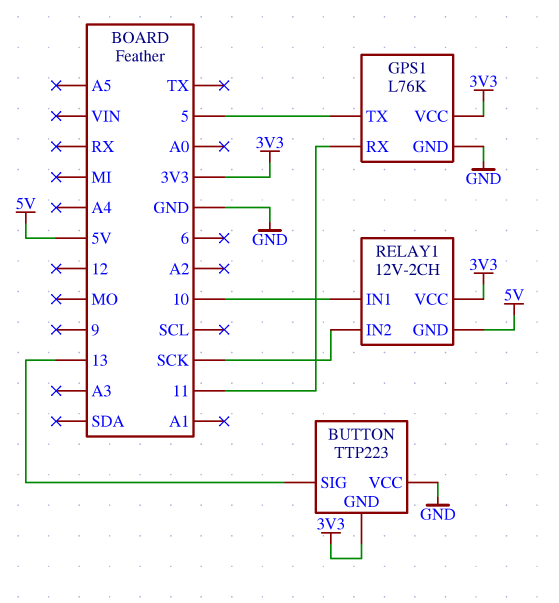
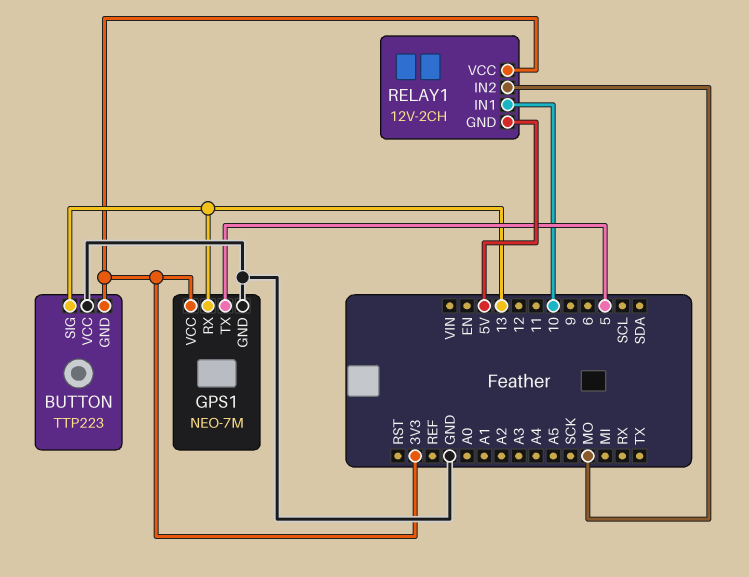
GPS1: L76K -> NEO-7M
GPS1 pin RX: 11 -> 13
RELAY1 pin IN2: SCK -> MO

